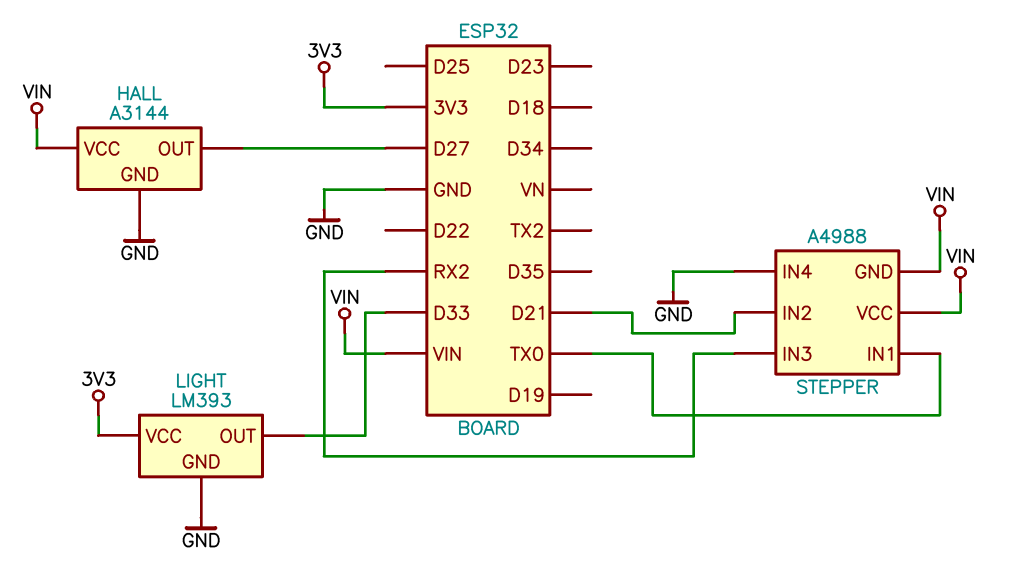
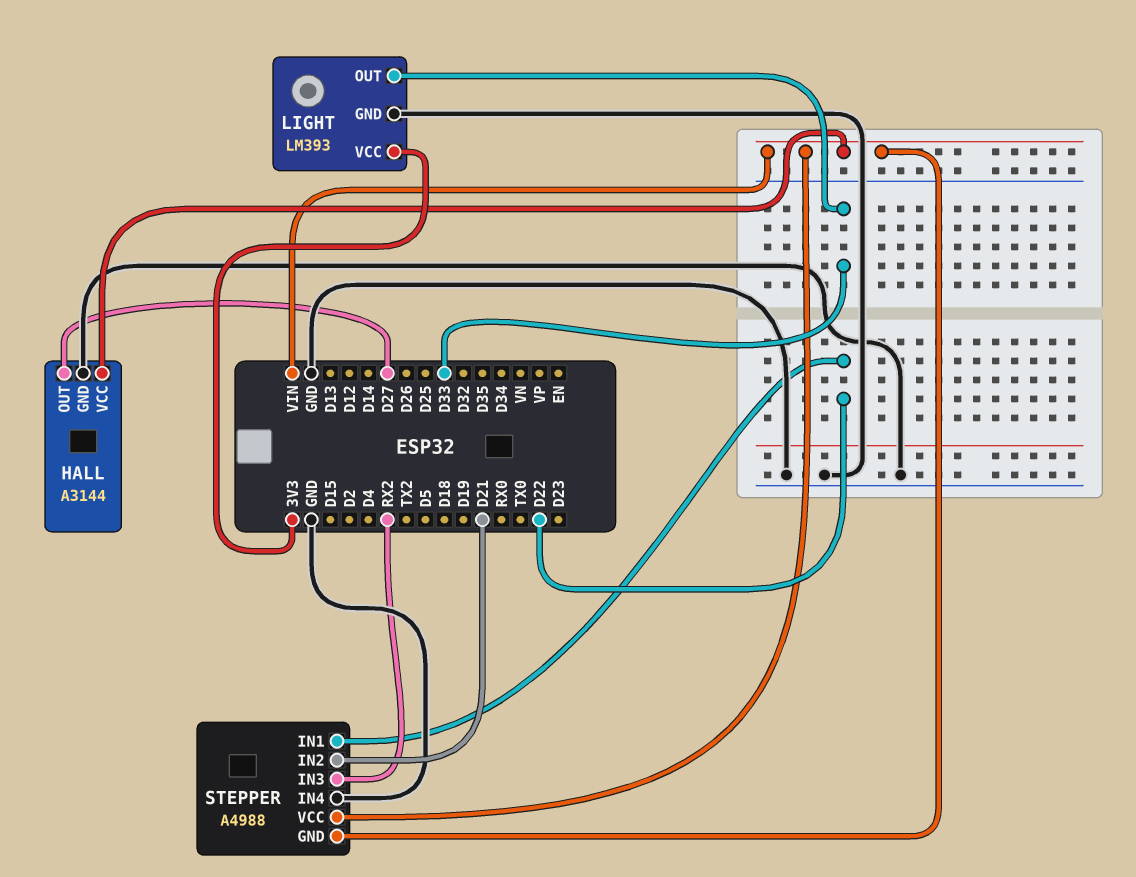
STEPPER pin IN1: TX0 -> D22

